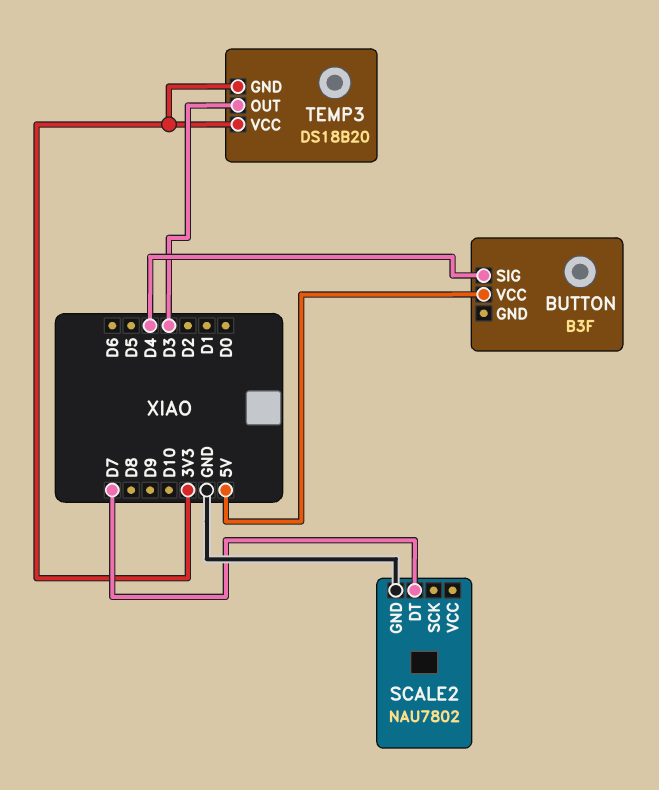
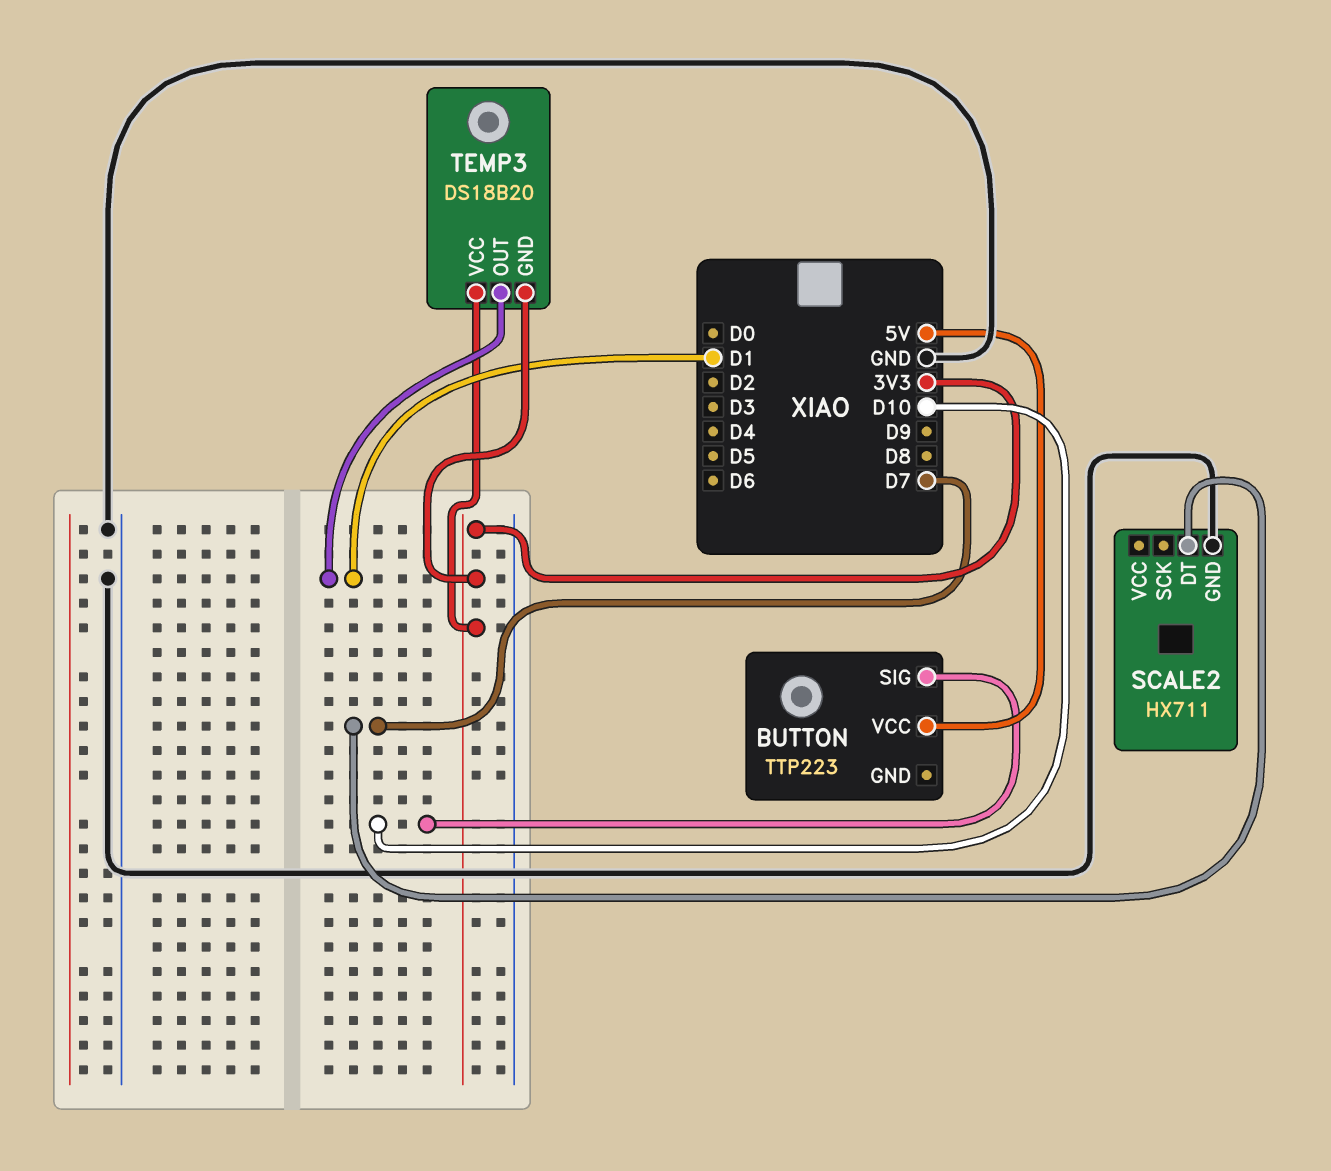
BUTTON: B3F -> TTP223
BUTTON pin SIG: D4 -> D10
SCALE2: NAU7802 -> HX711
TEMP3 pin OUT: D3 -> D1

